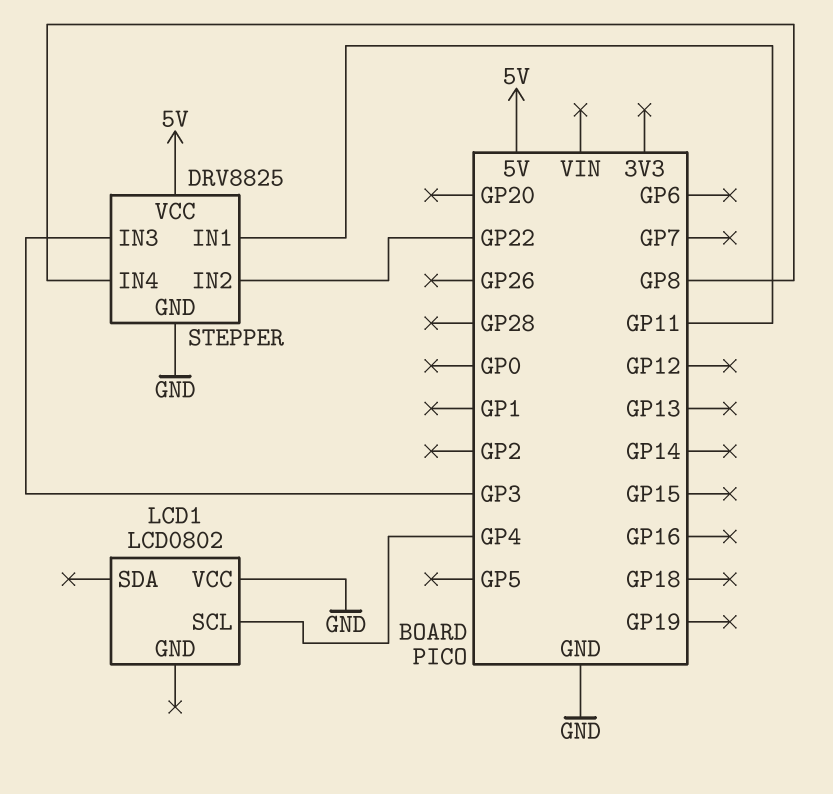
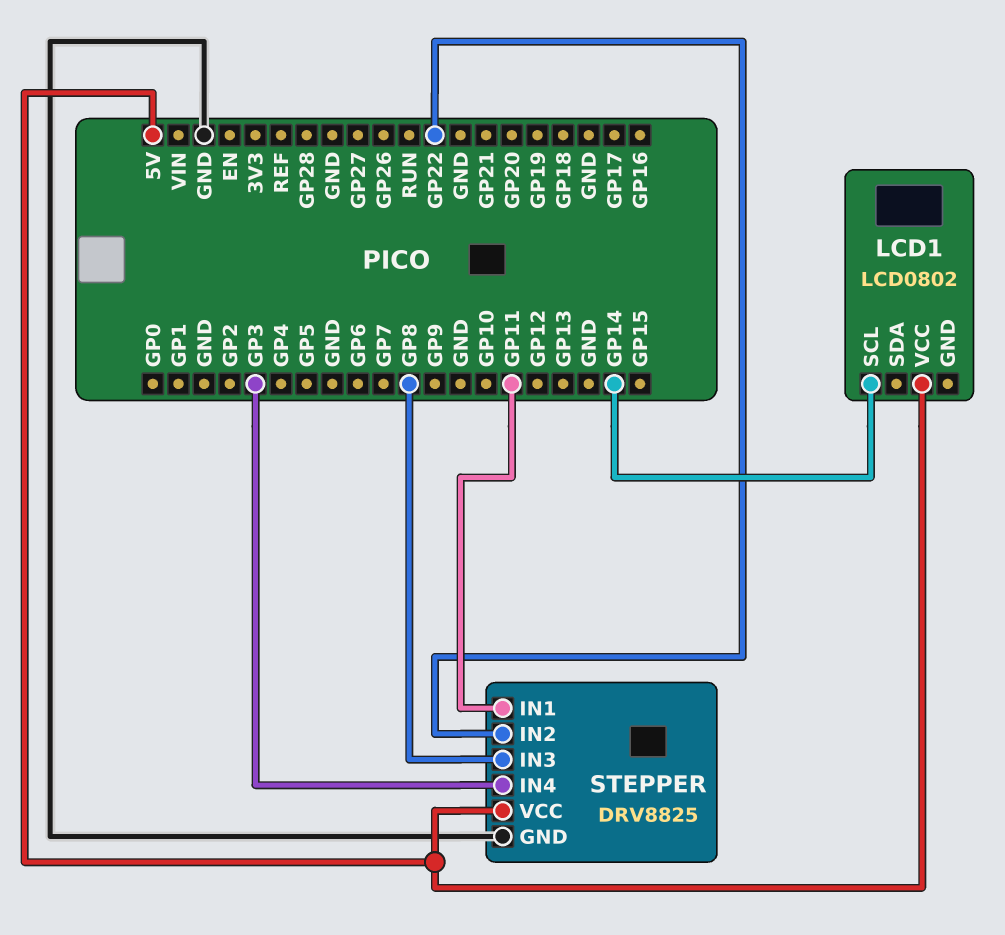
LCD1 pin SCL: GP4 -> GP14
LCD1 pin VCC: GND -> 5V
STEPPER pin IN3: GP3 -> GP8
STEPPER pin IN4: GP8 -> GP3

